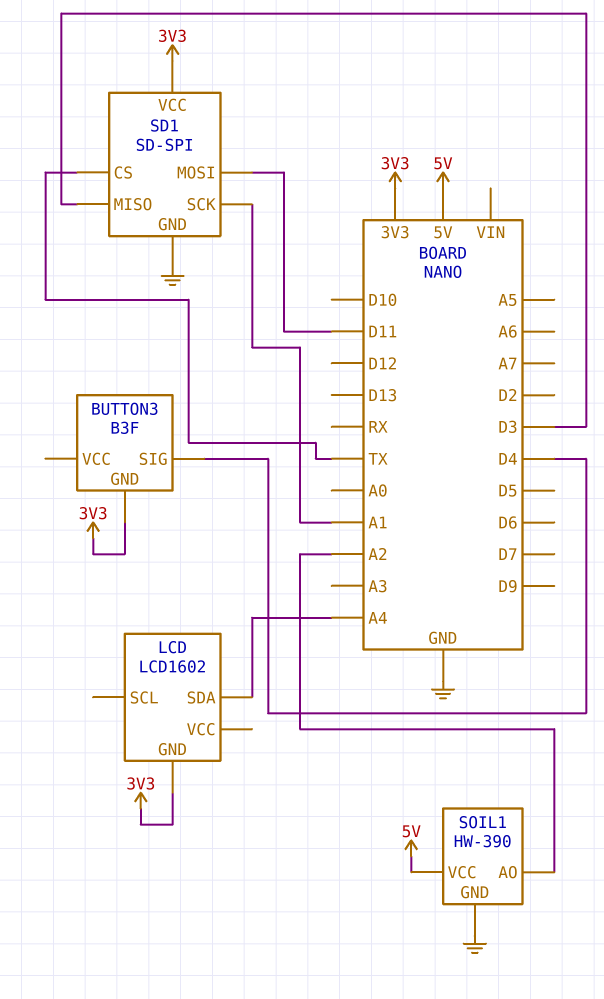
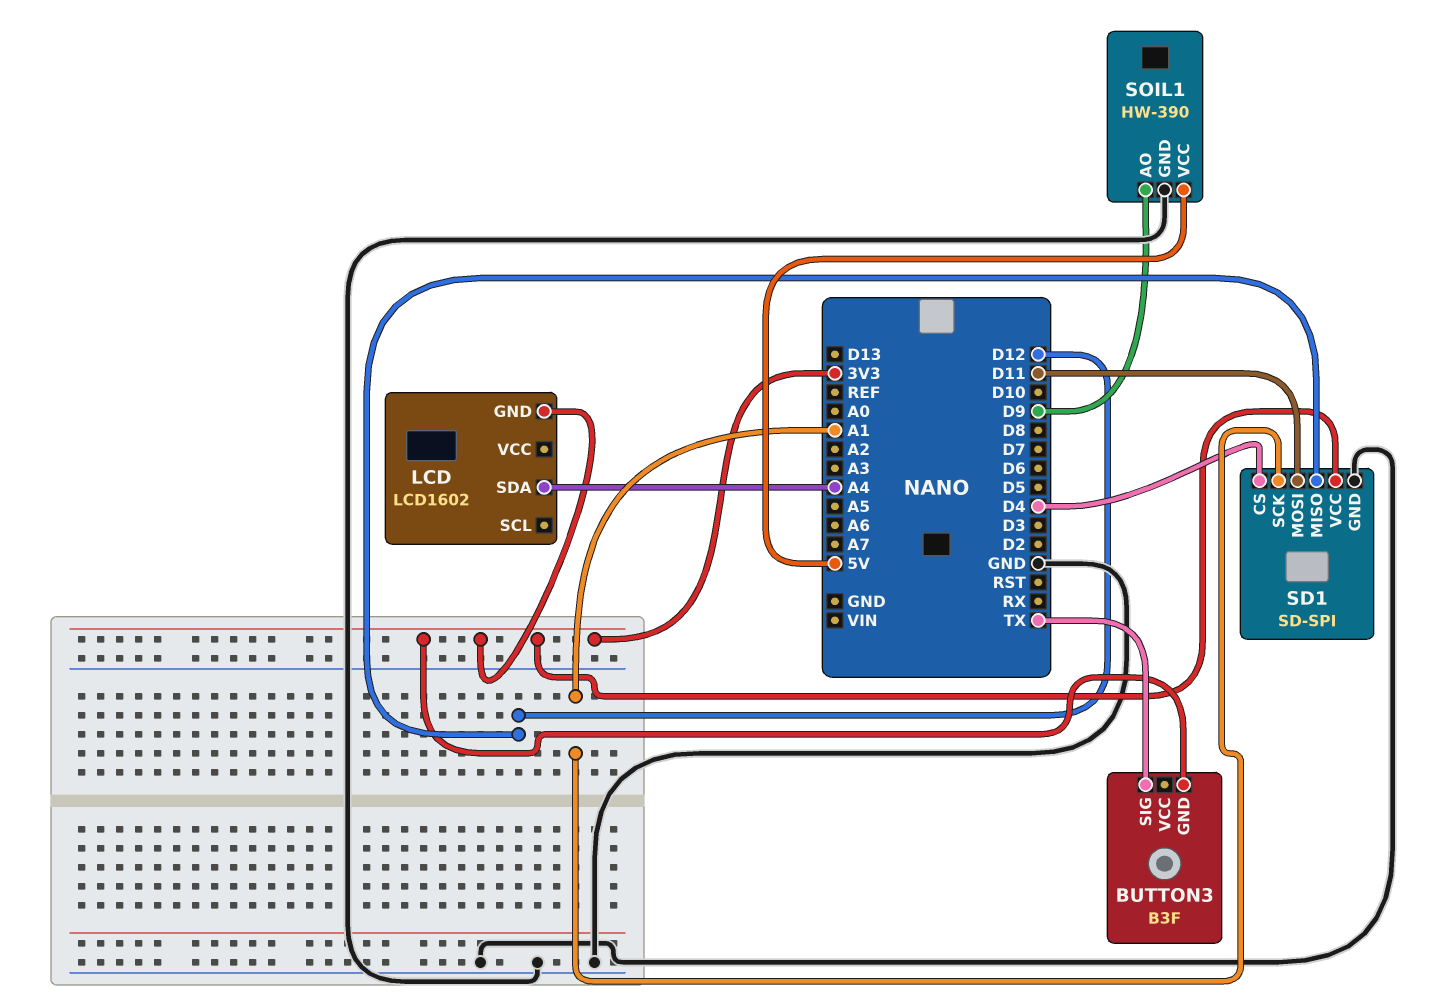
BUTTON3 pin SIG: D4 -> TX
SD1 pin CS: TX -> D4
SD1 pin MISO: D3 -> D12
SOIL1 pin AO: A2 -> D9

